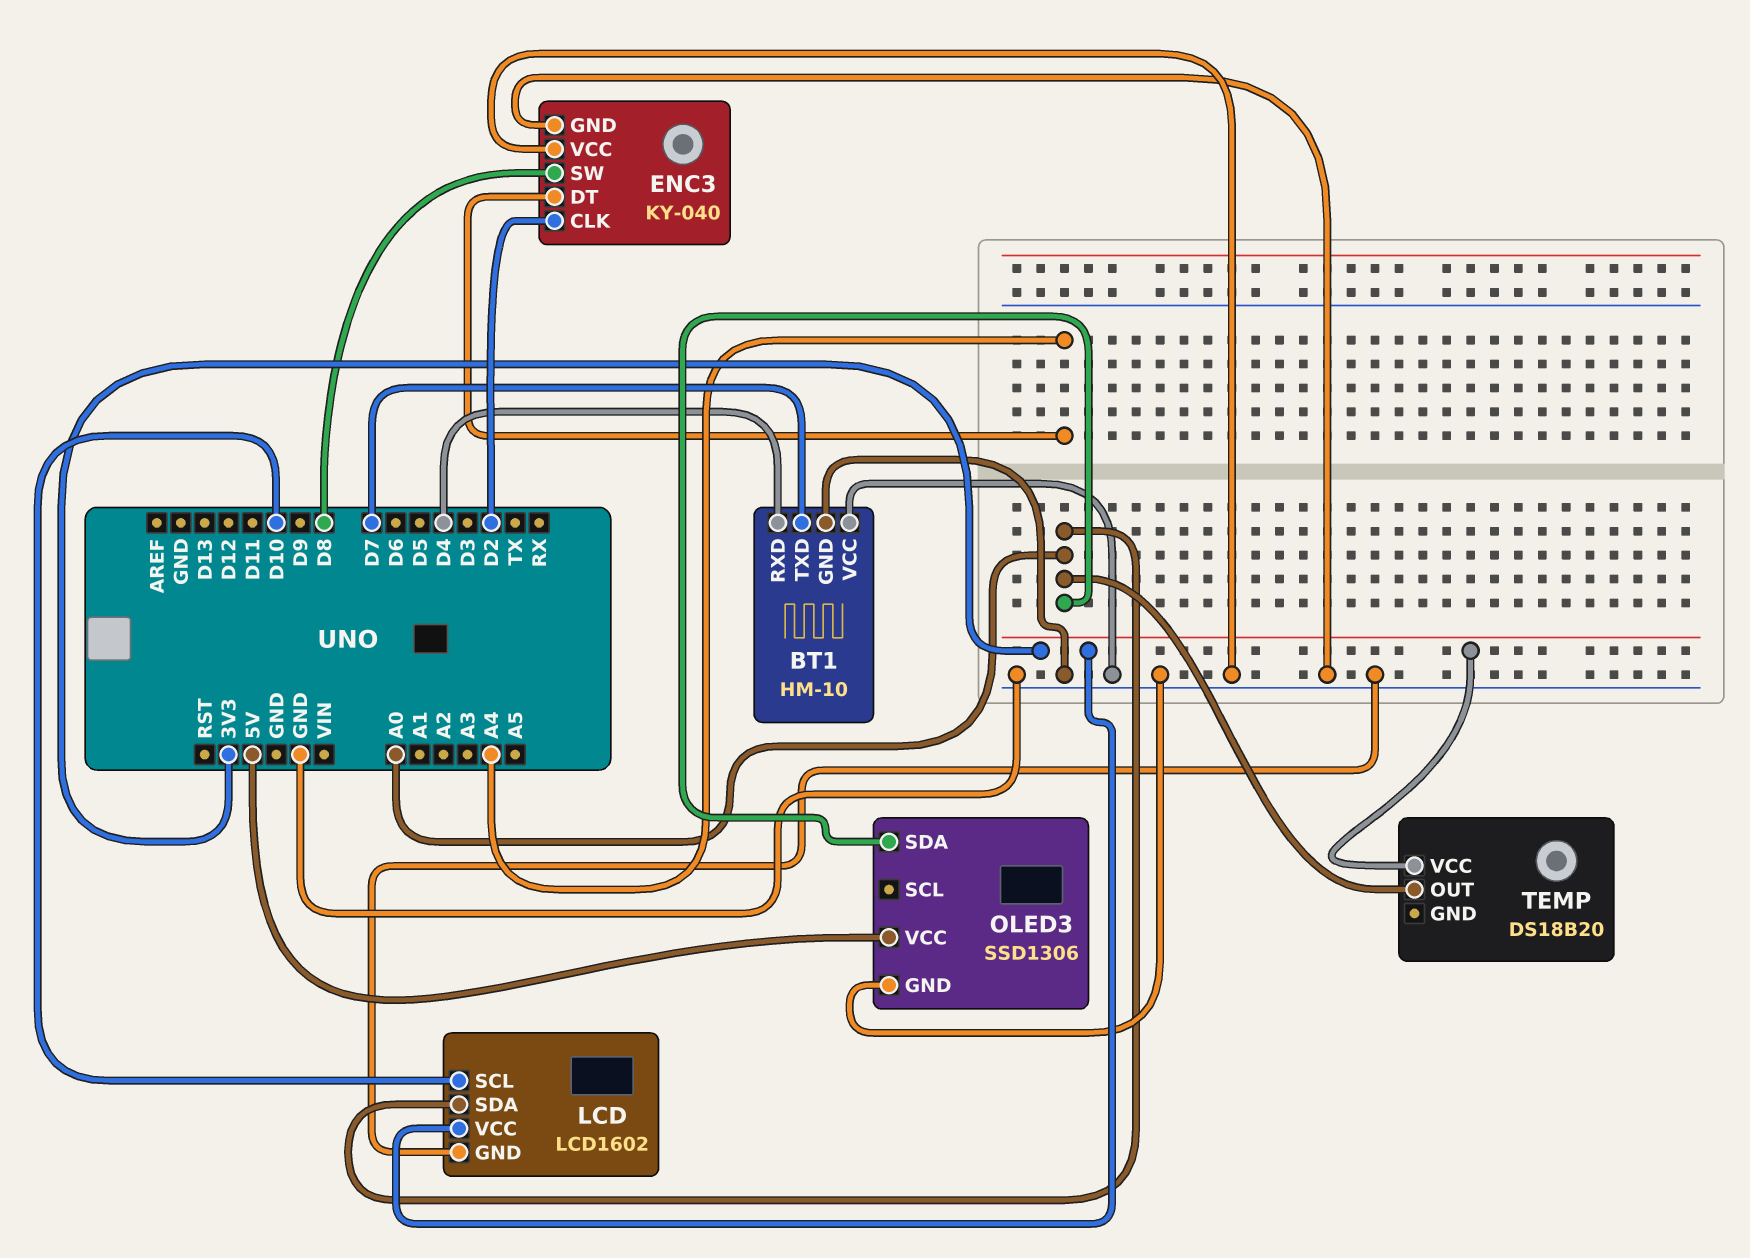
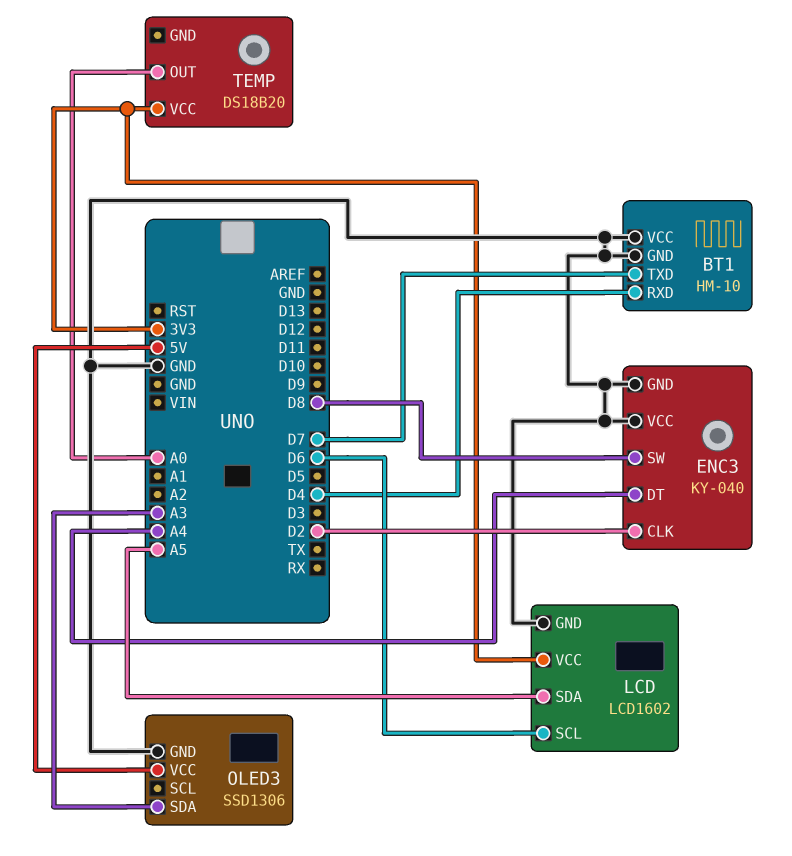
LCD pin SCL: D10 -> D6
LCD pin SDA: A0 -> A5
OLED3 pin SDA: A0 -> A3

